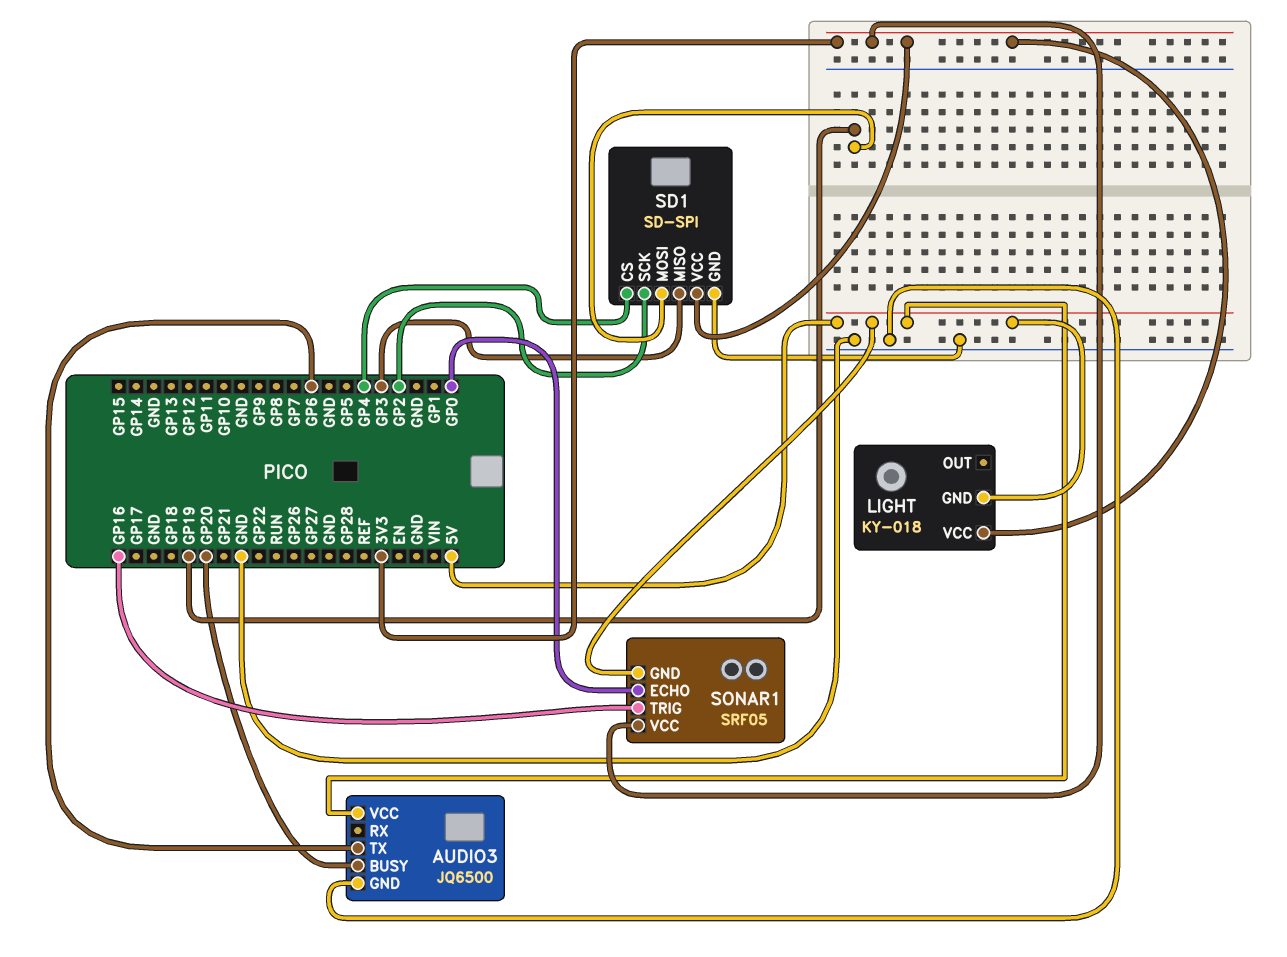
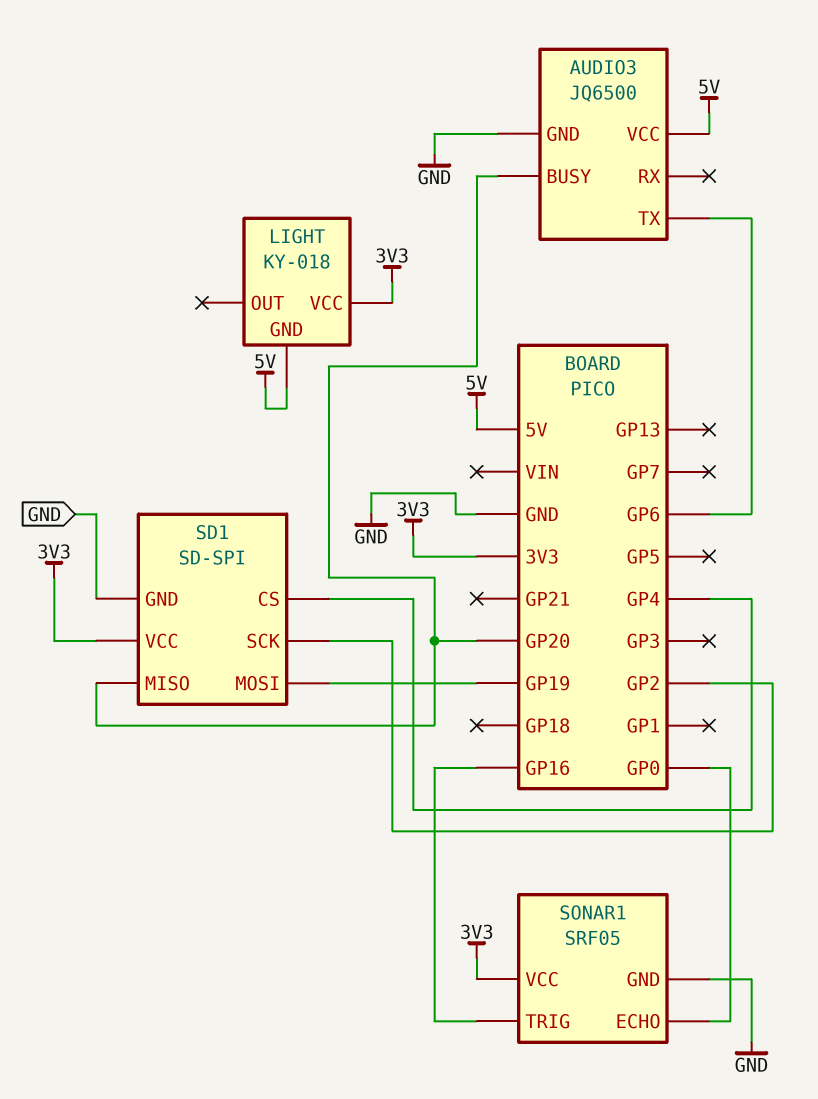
SD1 pin MISO: GP3 -> GP20
SONAR1 pin GND: 5V -> GND

